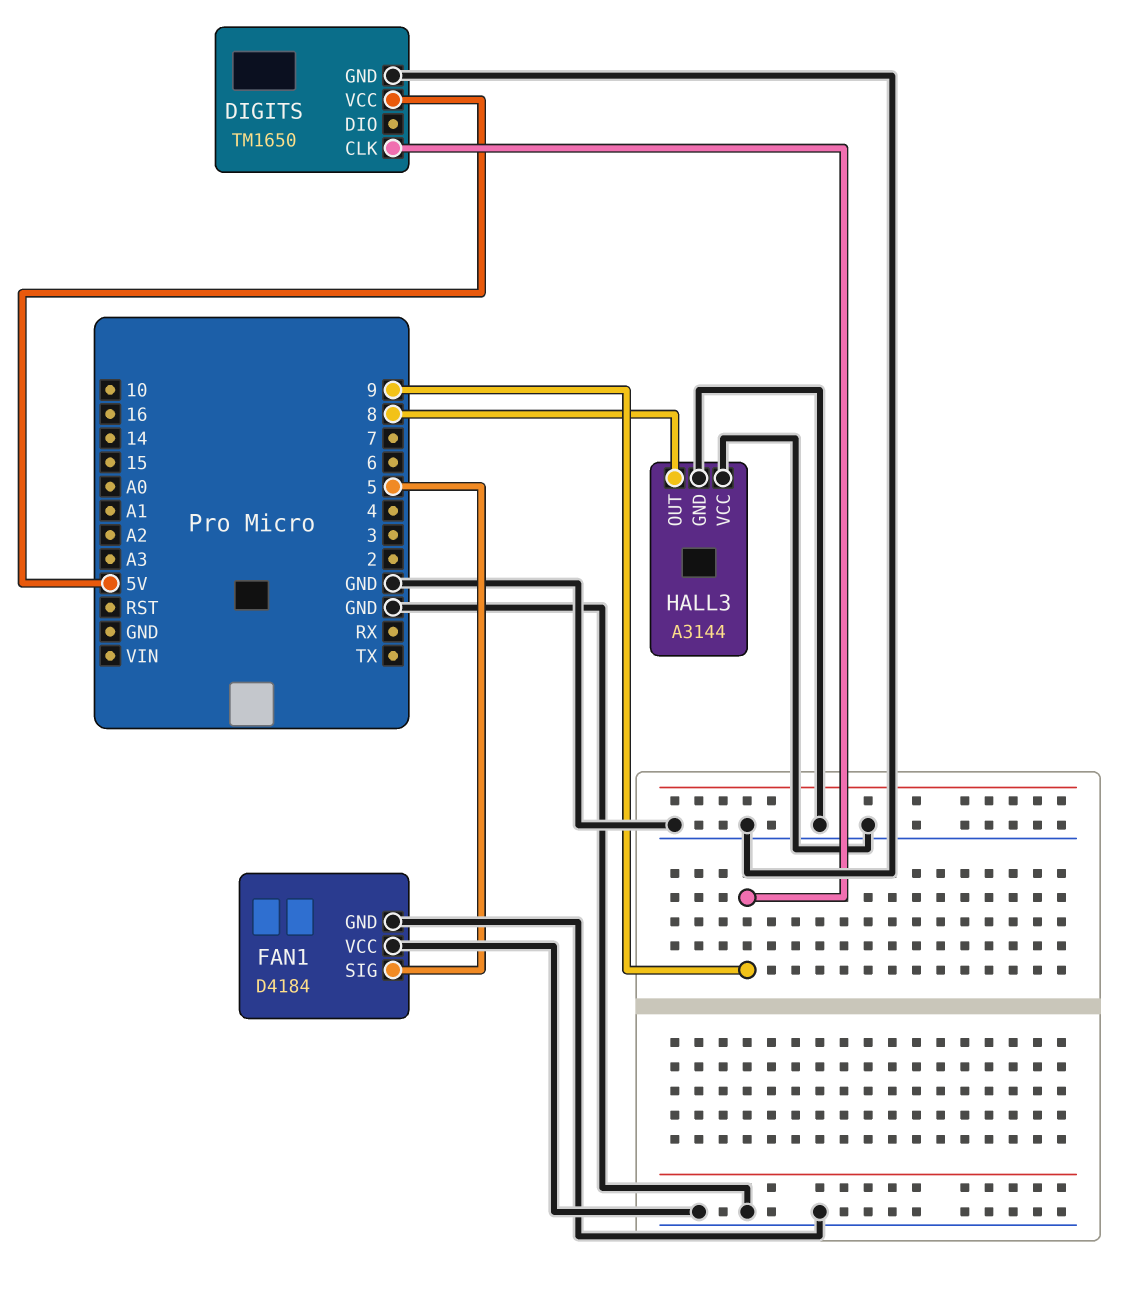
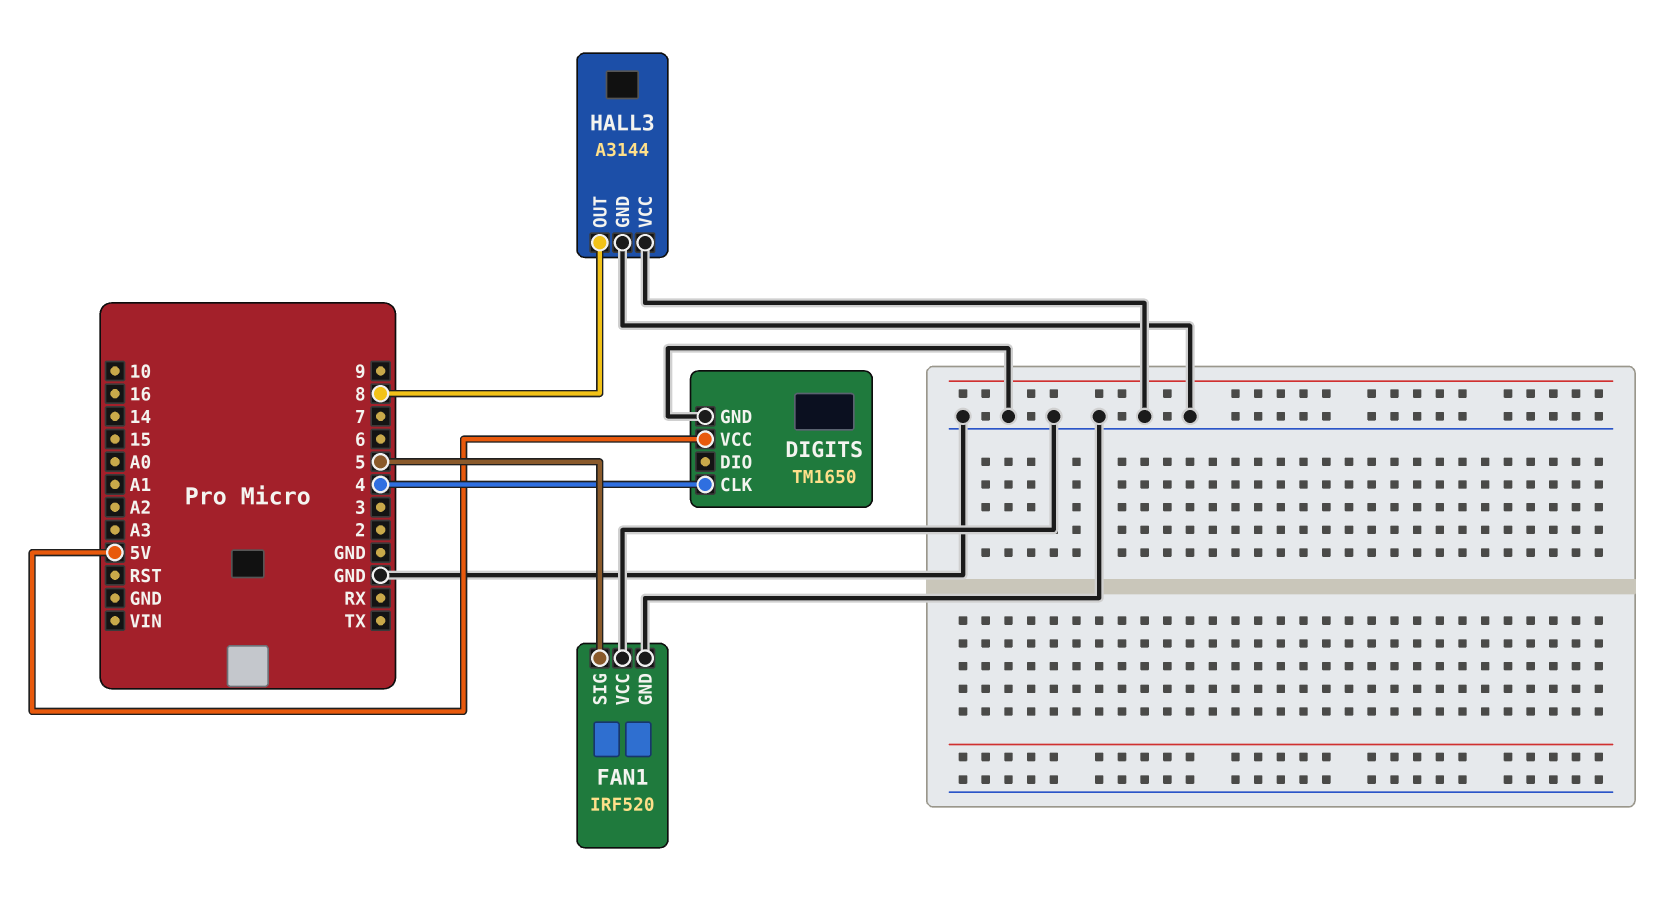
DIGITS pin CLK: 9 -> 4
FAN1: D4184 -> IRF520

